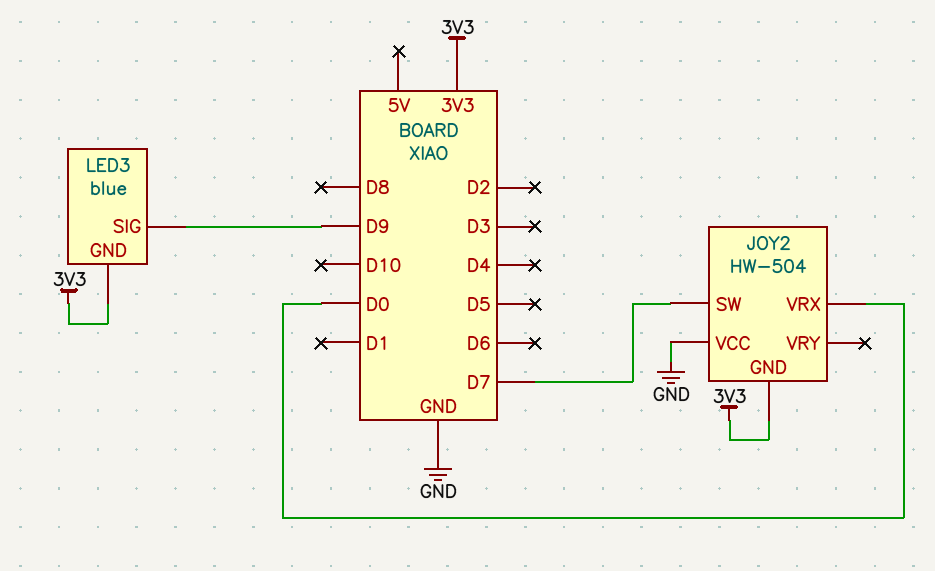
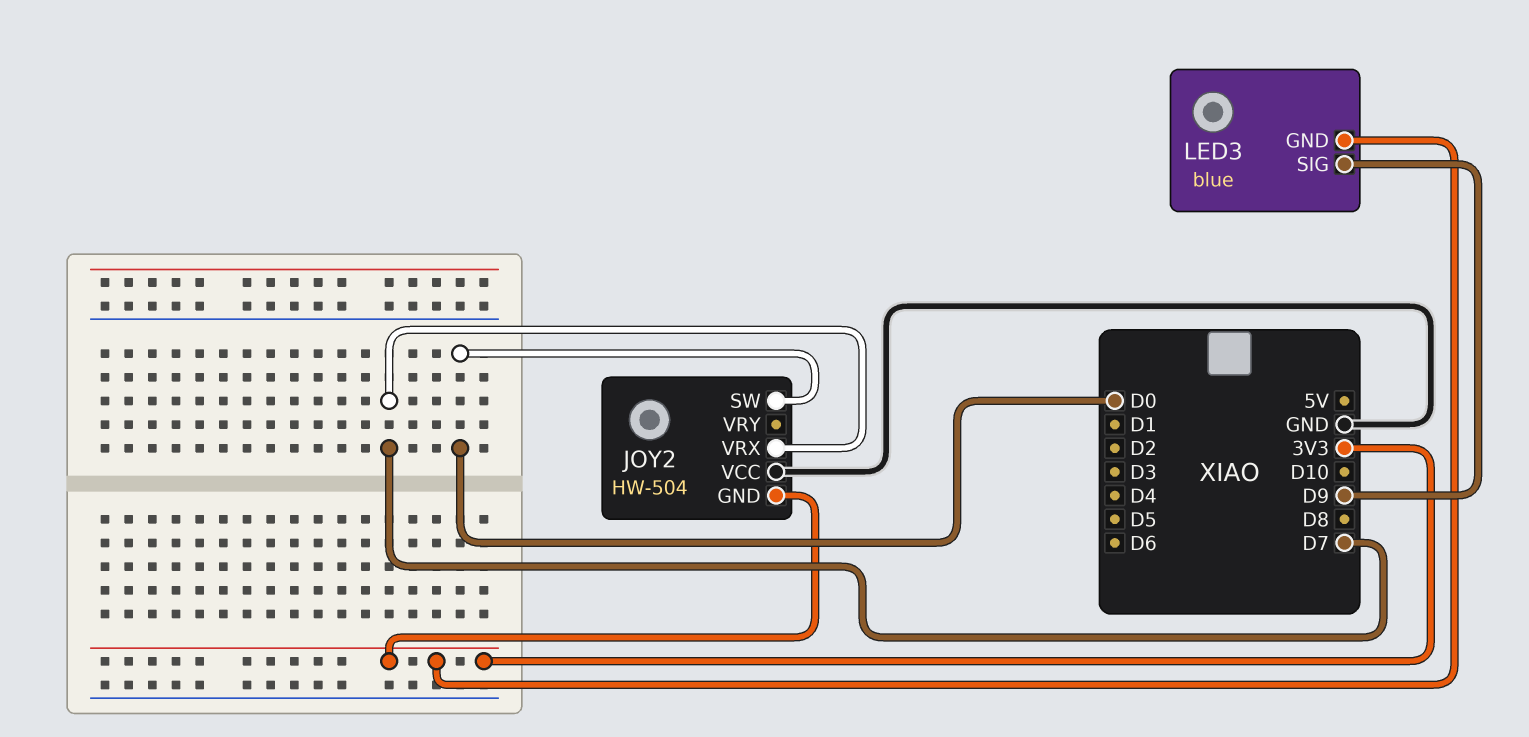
JOY2 pin SW: D7 -> D0
JOY2 pin VRX: D0 -> D7

